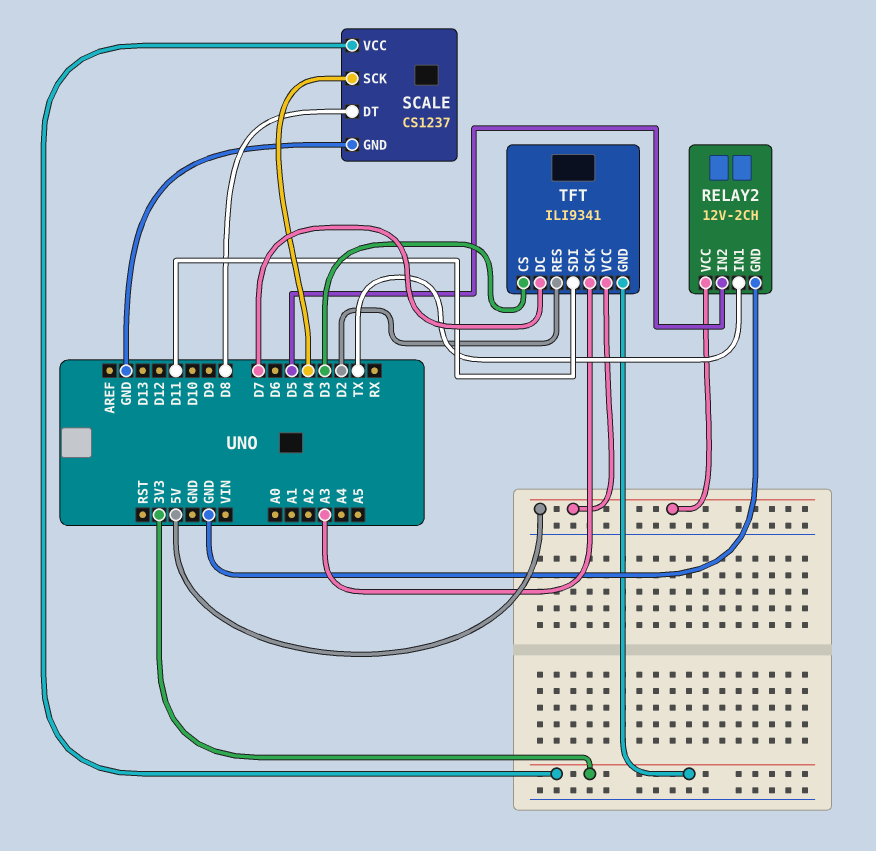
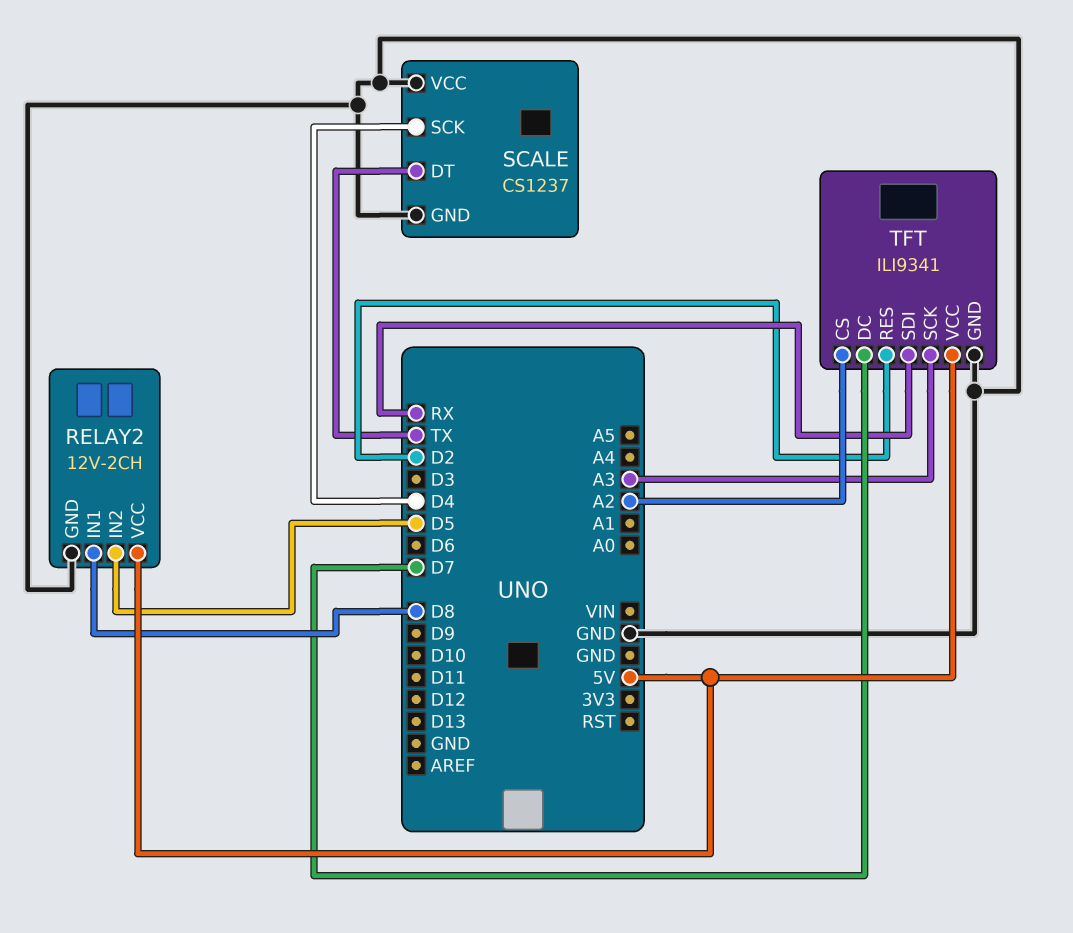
RELAY2 pin IN1: TX -> D8
SCALE pin DT: D8 -> TX
SCALE pin VCC: 3V3 -> GND
TFT pin CS: D3 -> A2
TFT pin GND: 3V3 -> GND
TFT pin SDI: D11 -> RX

